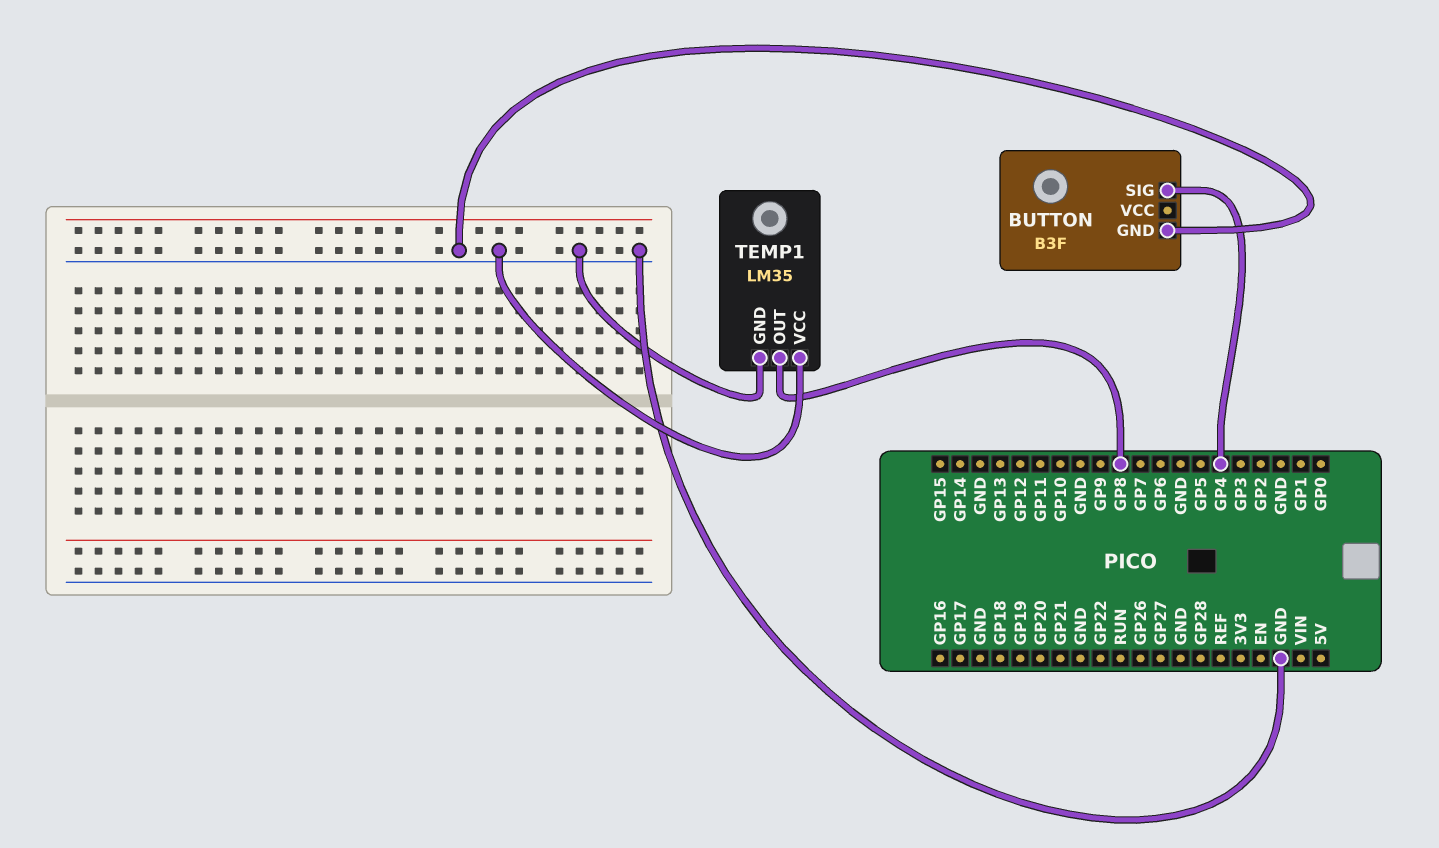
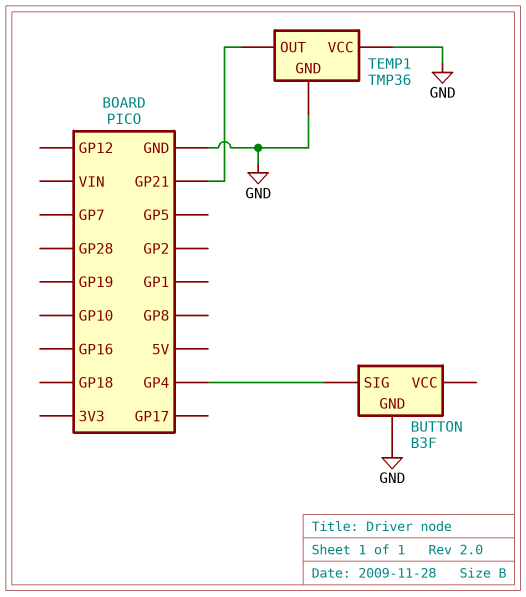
TEMP1: LM35 -> TMP36
TEMP1 pin OUT: GP8 -> GP21

